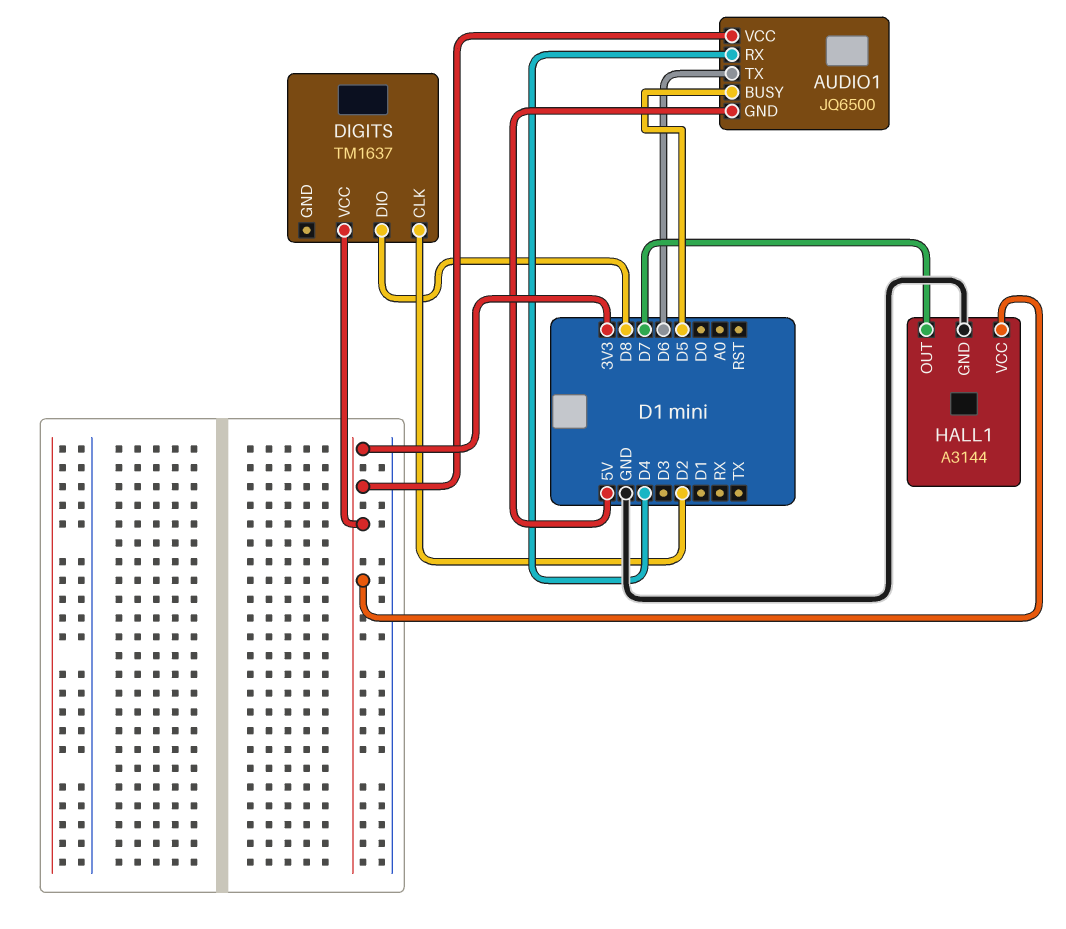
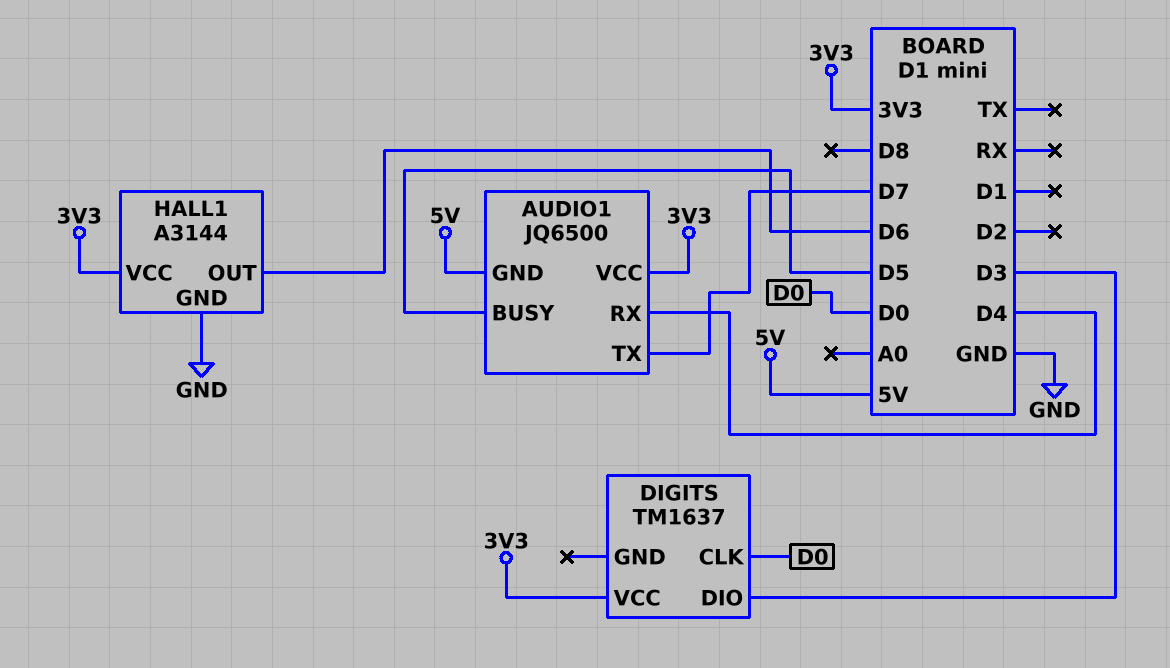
AUDIO1 pin TX: D6 -> D7
DIGITS pin CLK: D2 -> D0
DIGITS pin DIO: D8 -> D3
HALL1 pin OUT: D7 -> D6

